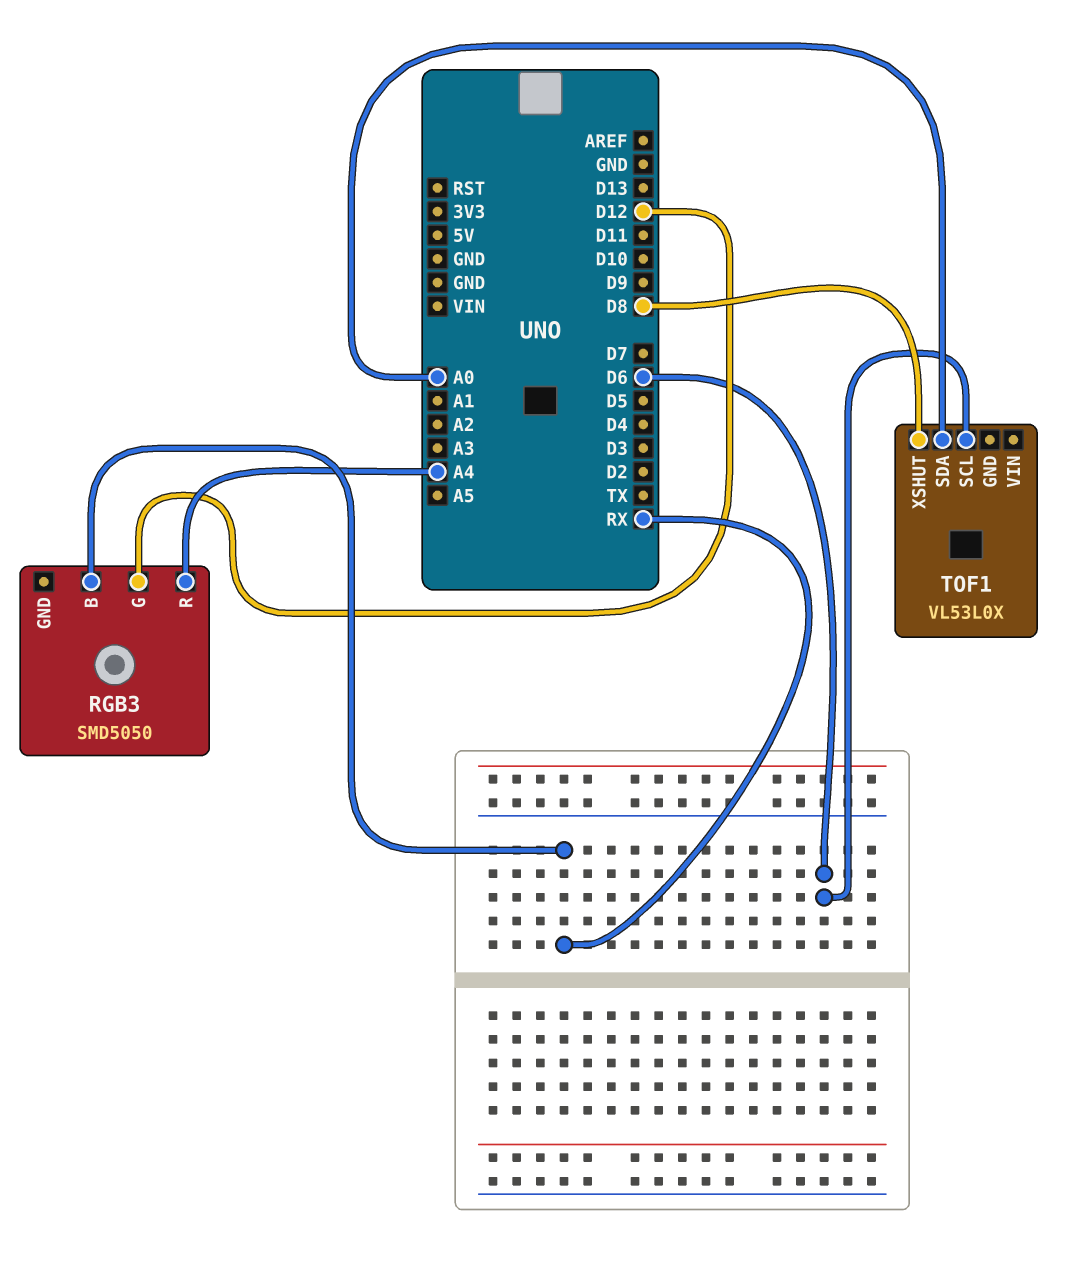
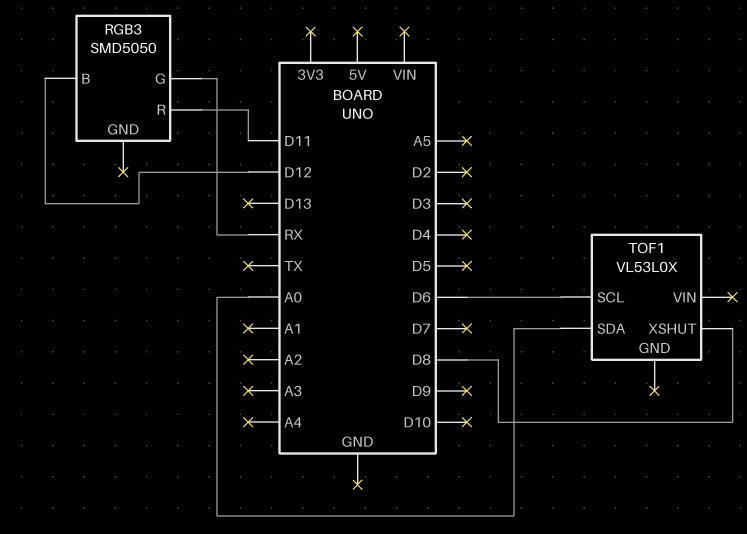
RGB3 pin B: RX -> D12
RGB3 pin G: D12 -> RX
RGB3 pin R: A4 -> D11

